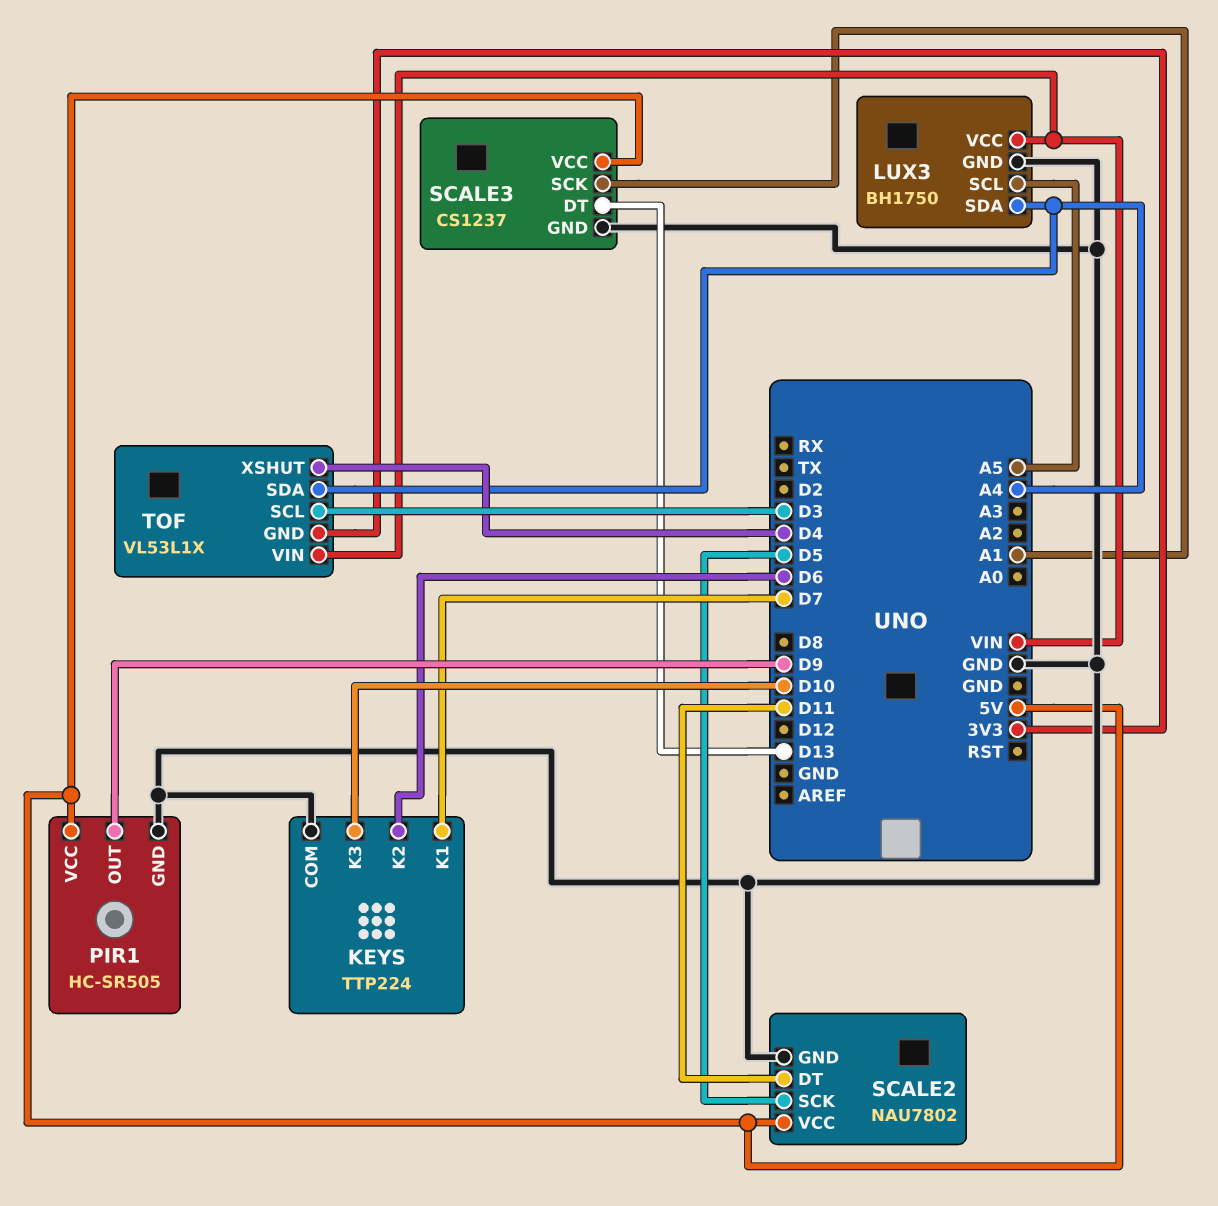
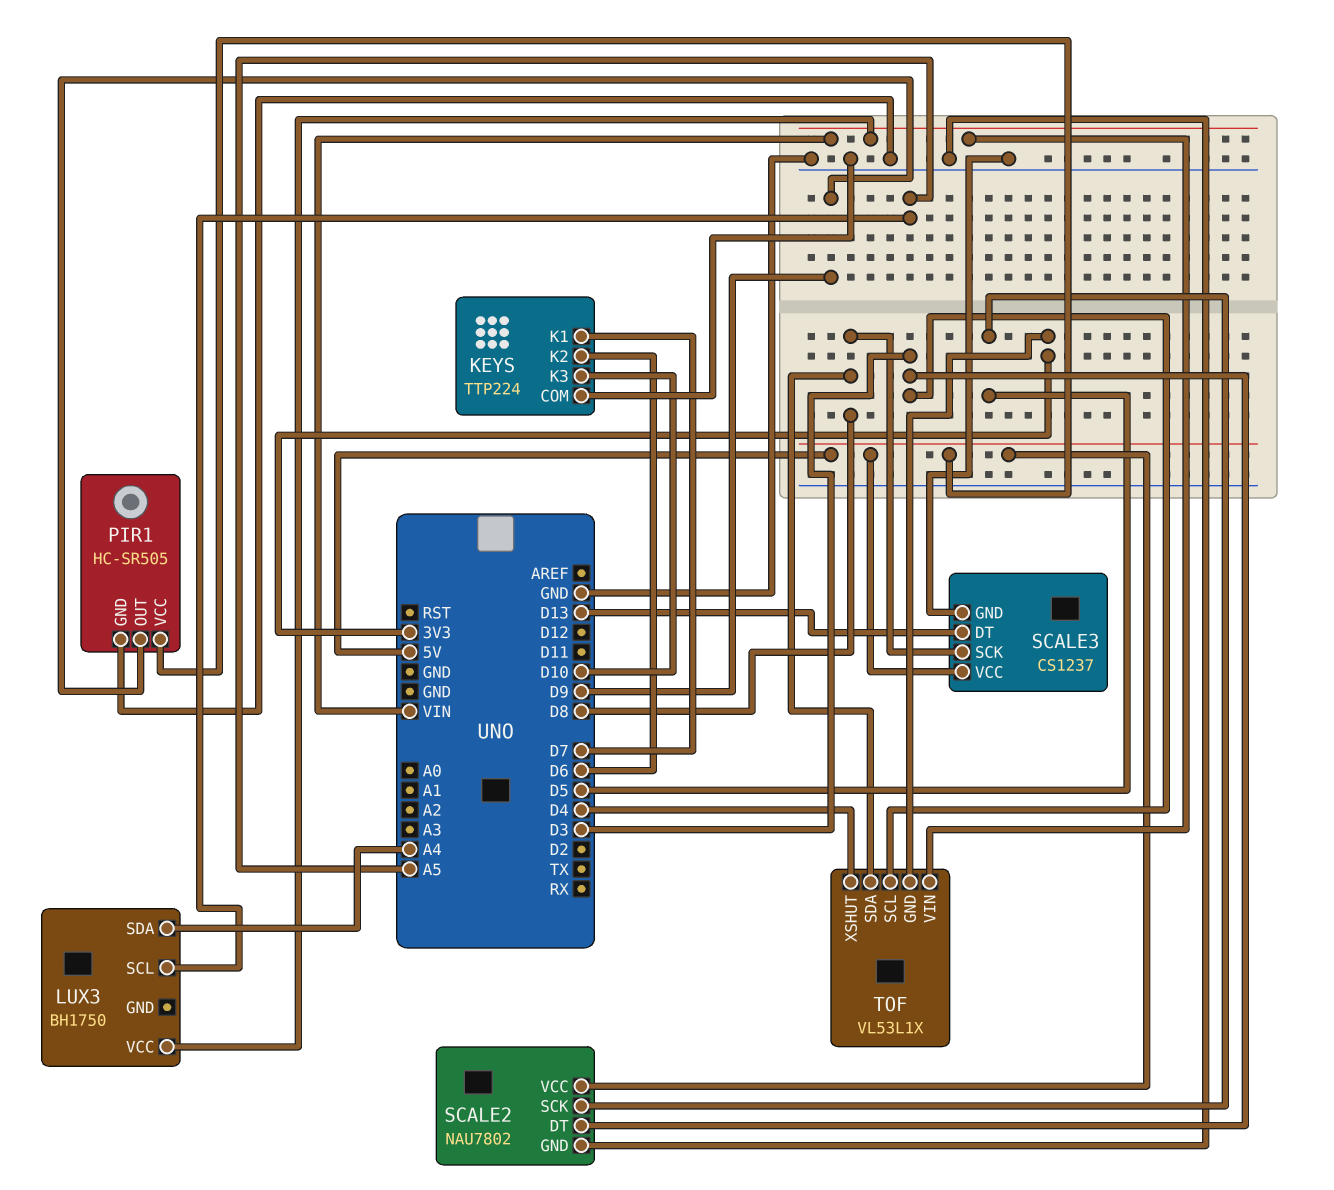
LUX3 pin GND: GND -> none
SCALE2 pin DT: D11 -> D3
SCALE3 pin SCK: A1 -> D8
TOF pin SDA: A4 -> D8

